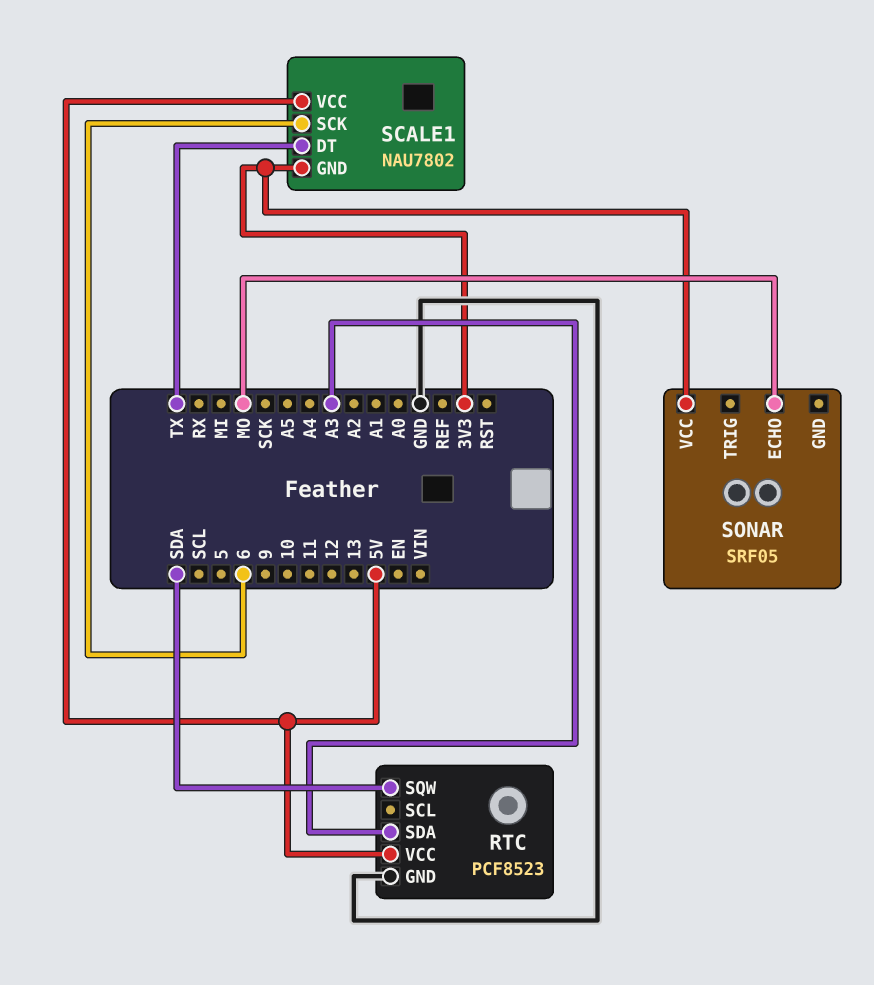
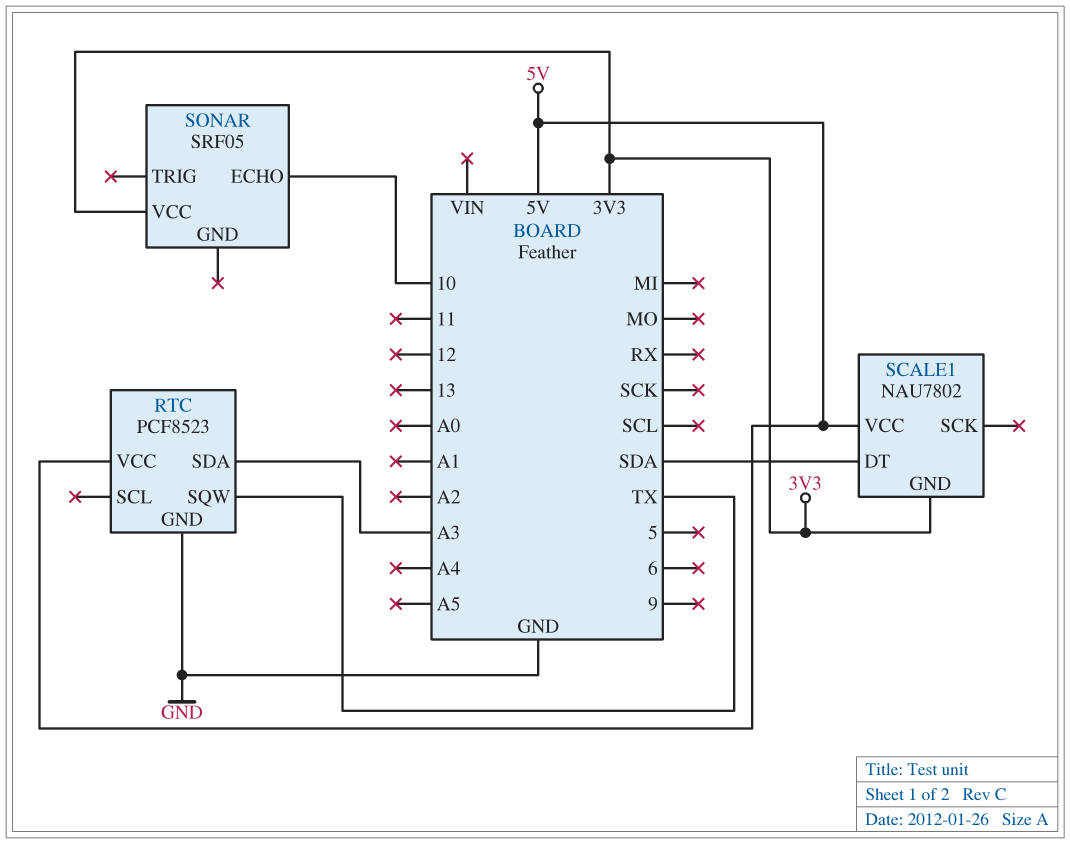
RTC pin SQW: SDA -> TX
SCALE1 pin DT: TX -> SDA
SCALE1 pin SCK: 6 -> none
SONAR pin ECHO: MO -> 10

